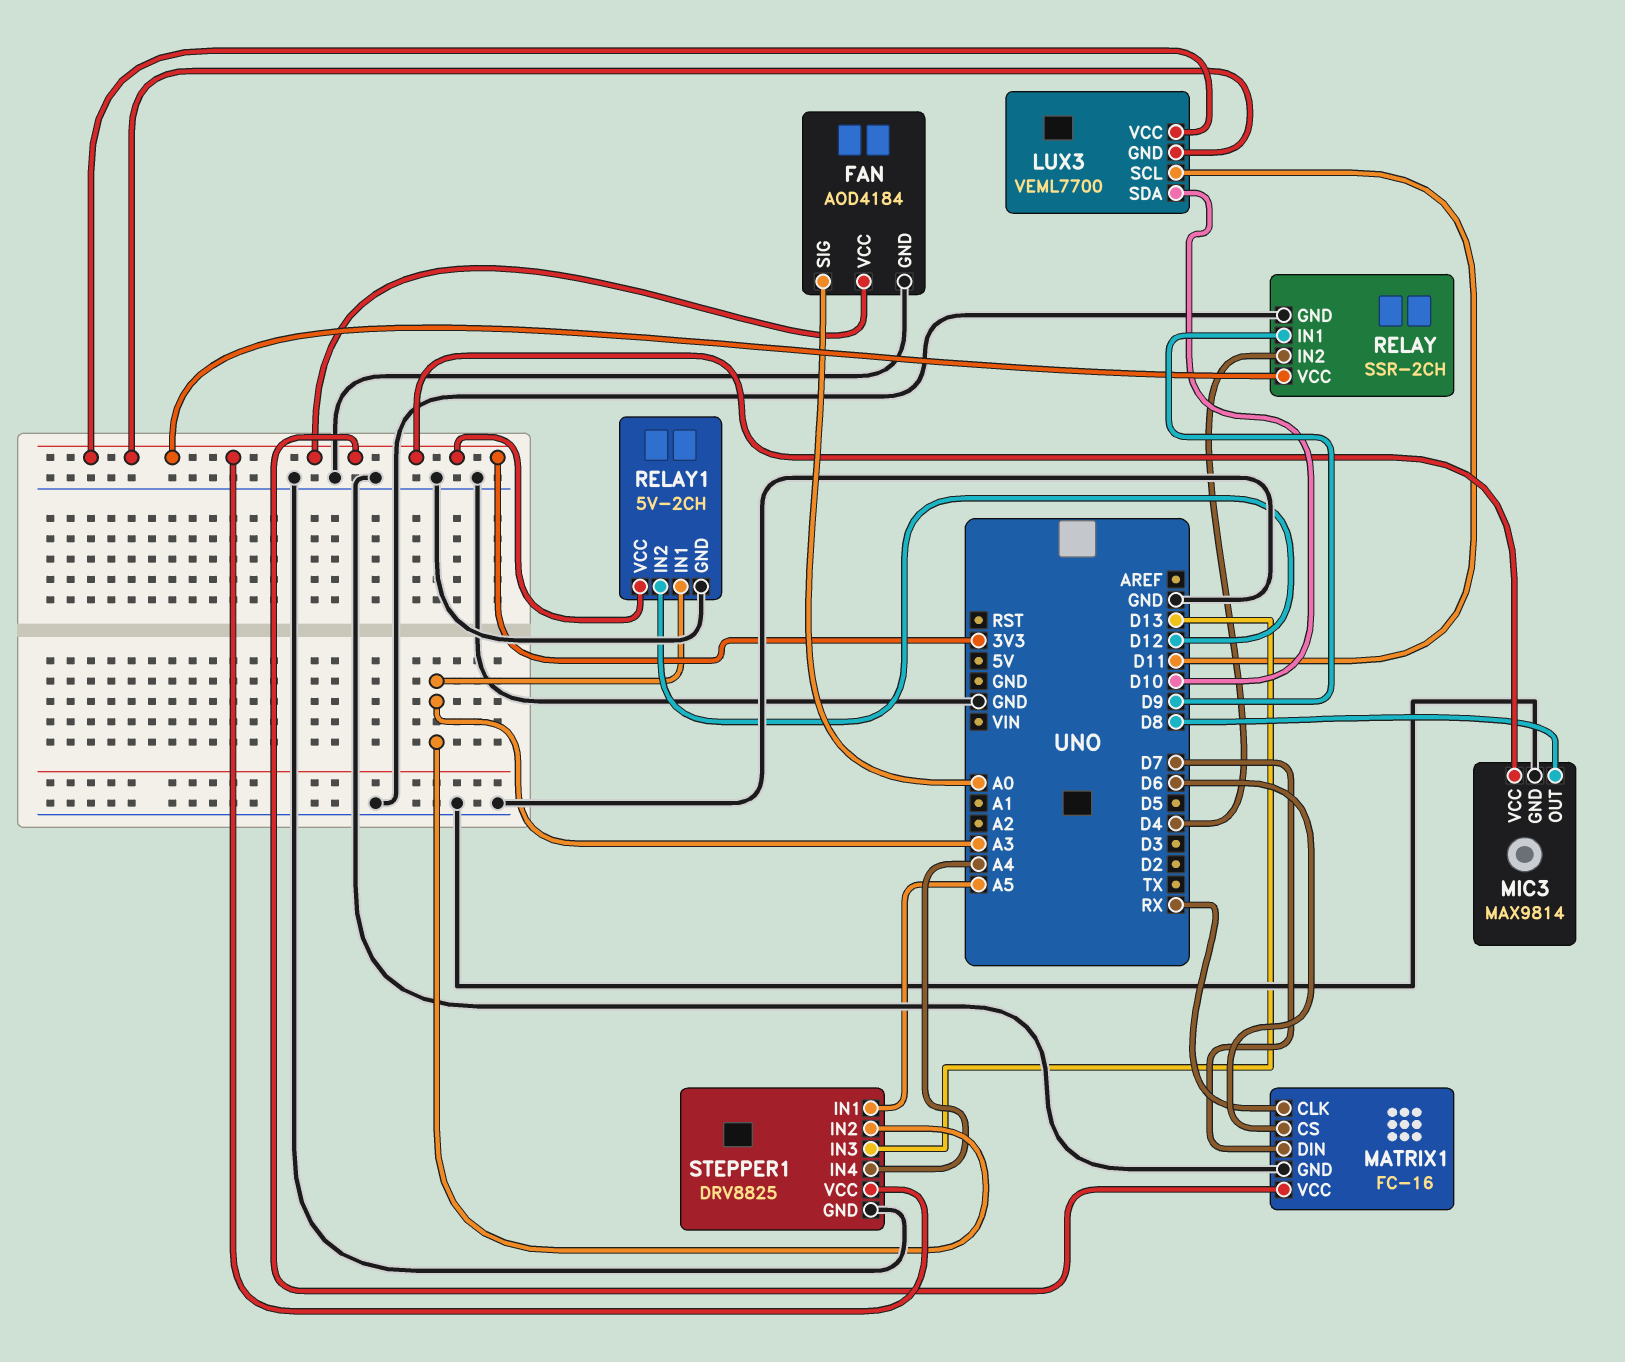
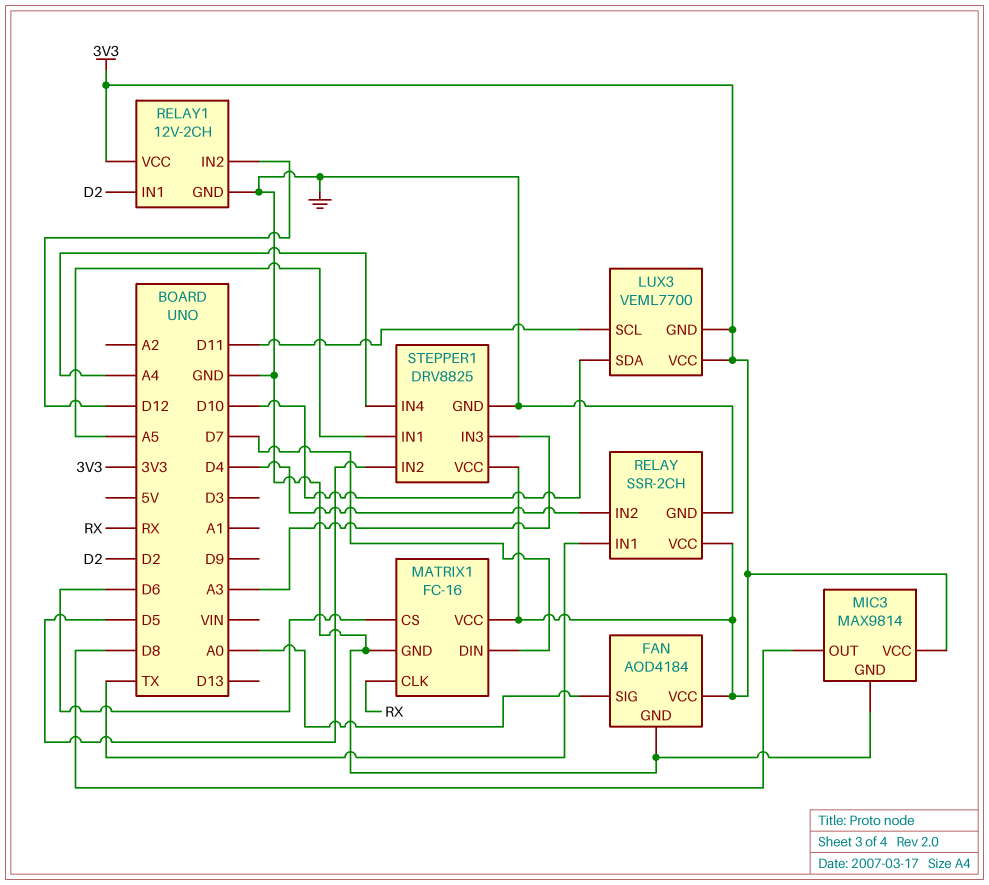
RELAY pin IN1: D9 -> TX
RELAY1: 5V-2CH -> 12V-2CH
RELAY1 pin IN1: A3 -> D2
STEPPER1 pin IN2: A3 -> D5
STEPPER1 pin IN3: D13 -> A3

